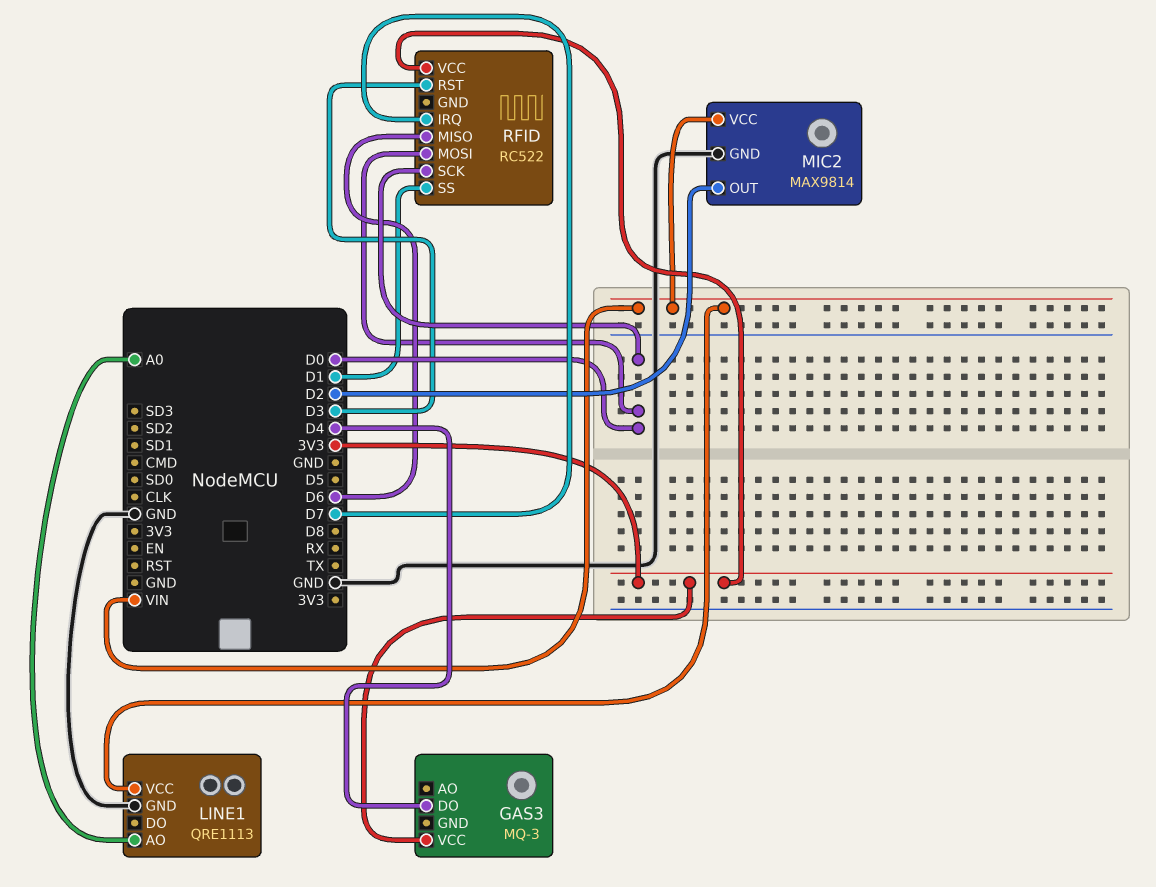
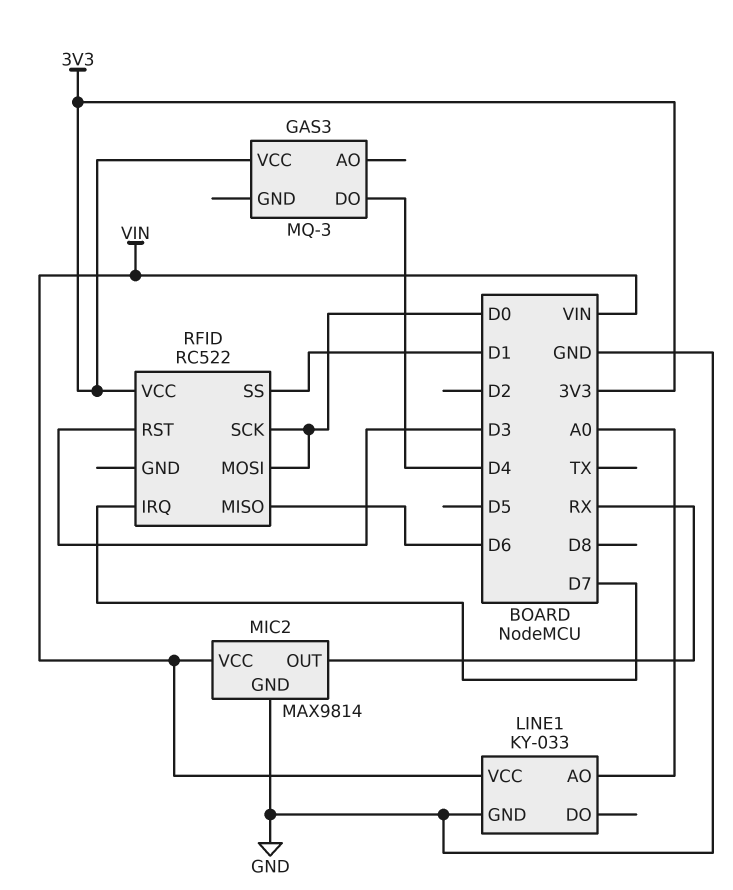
LINE1: QRE1113 -> KY-033
MIC2 pin OUT: D2 -> RX

